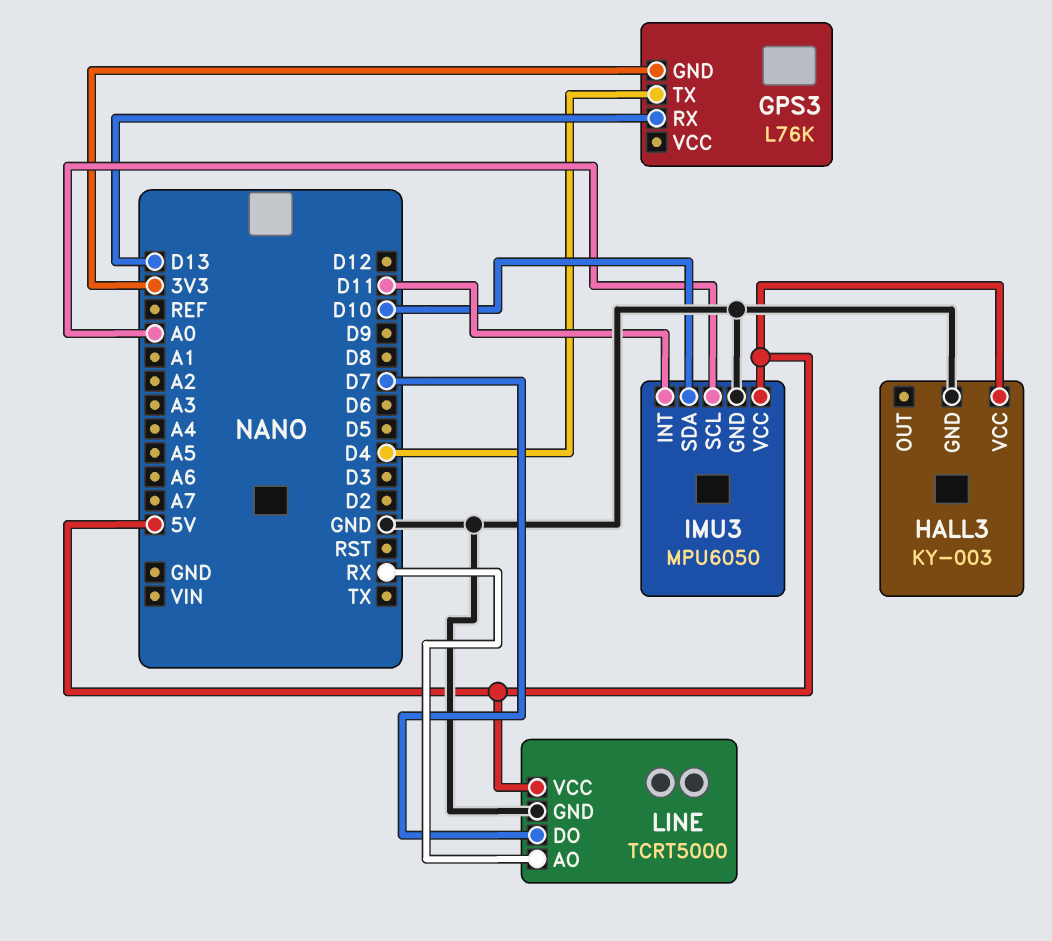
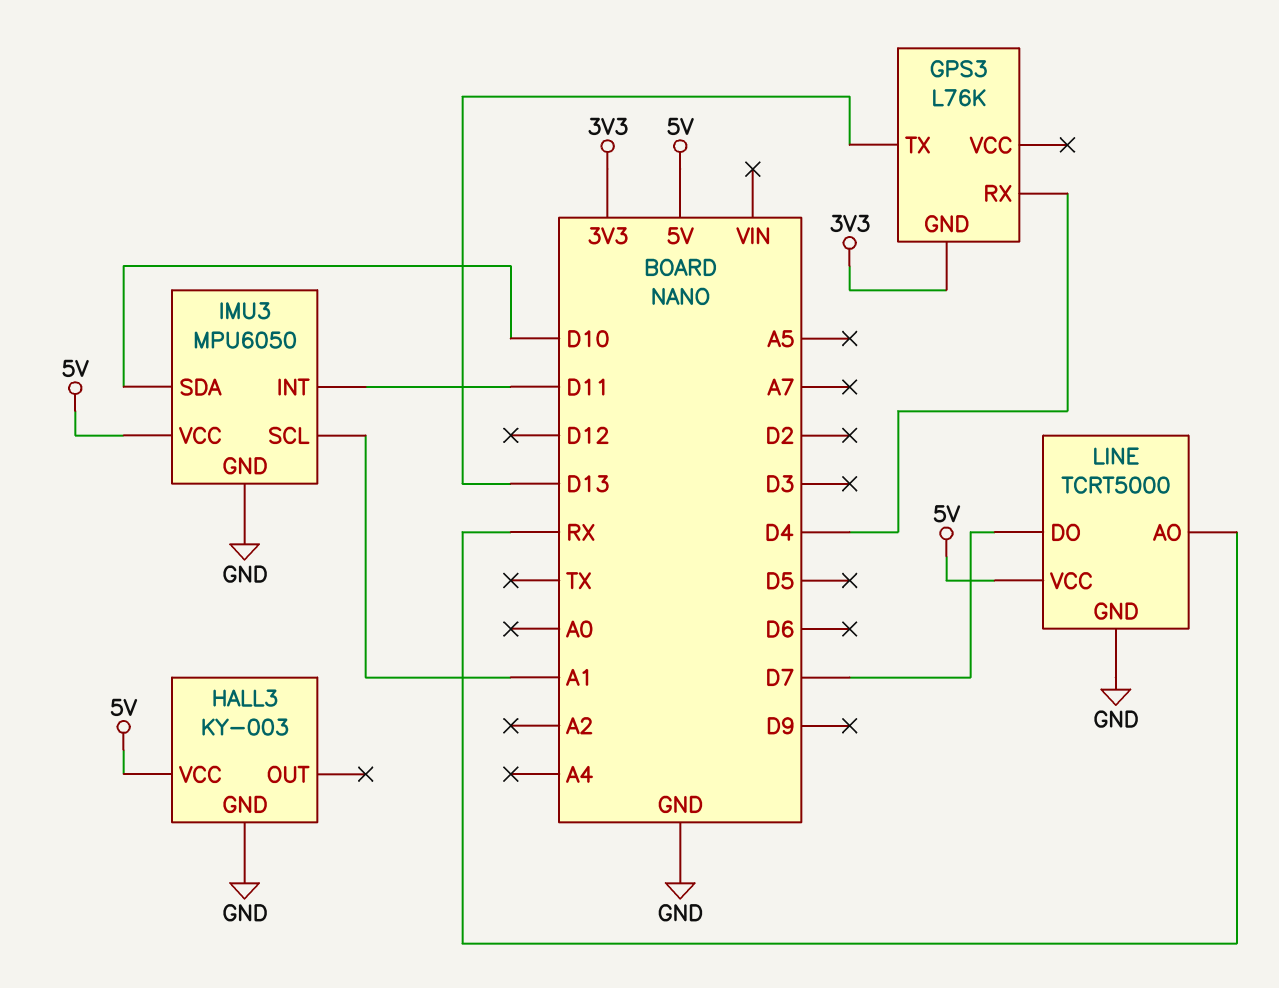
GPS3 pin RX: D13 -> D4
GPS3 pin TX: D4 -> D13
IMU3 pin SCL: A0 -> A1

